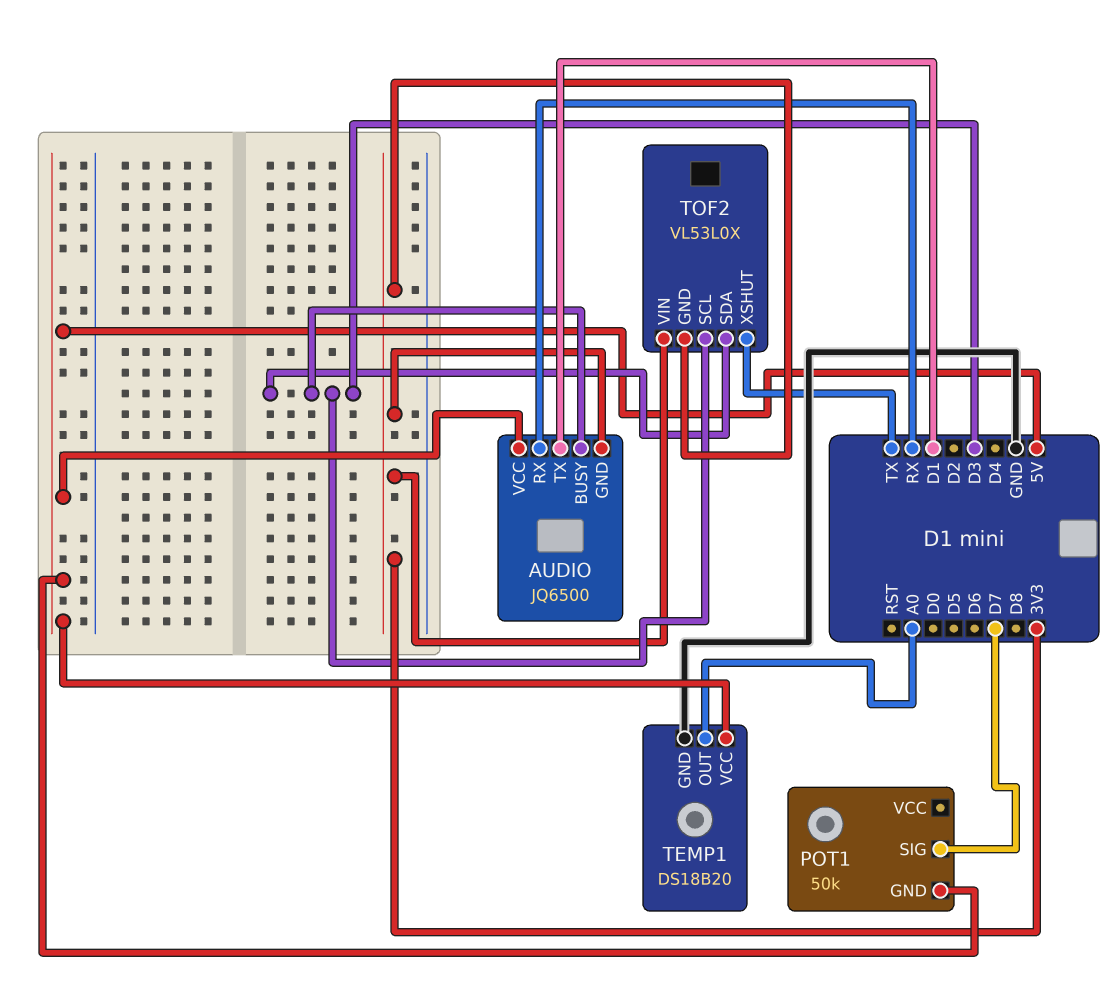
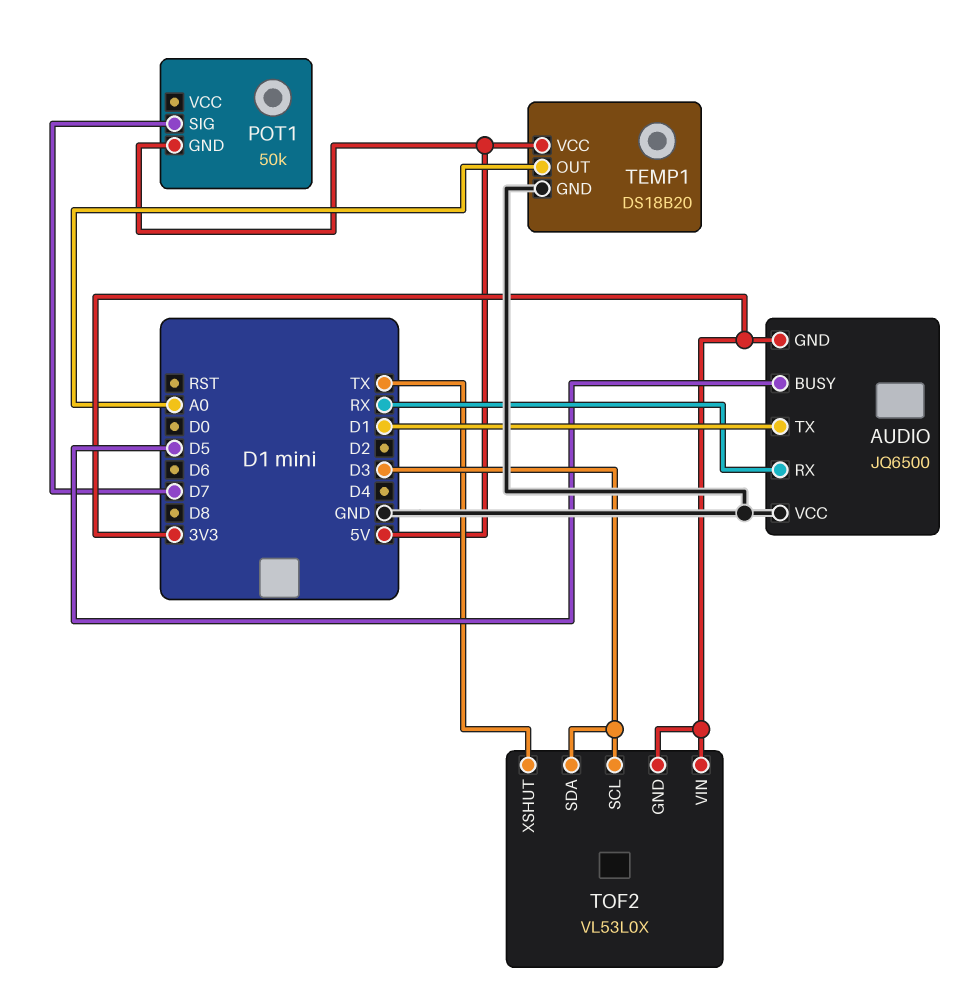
AUDIO pin BUSY: D3 -> D5
AUDIO pin VCC: 5V -> GND

